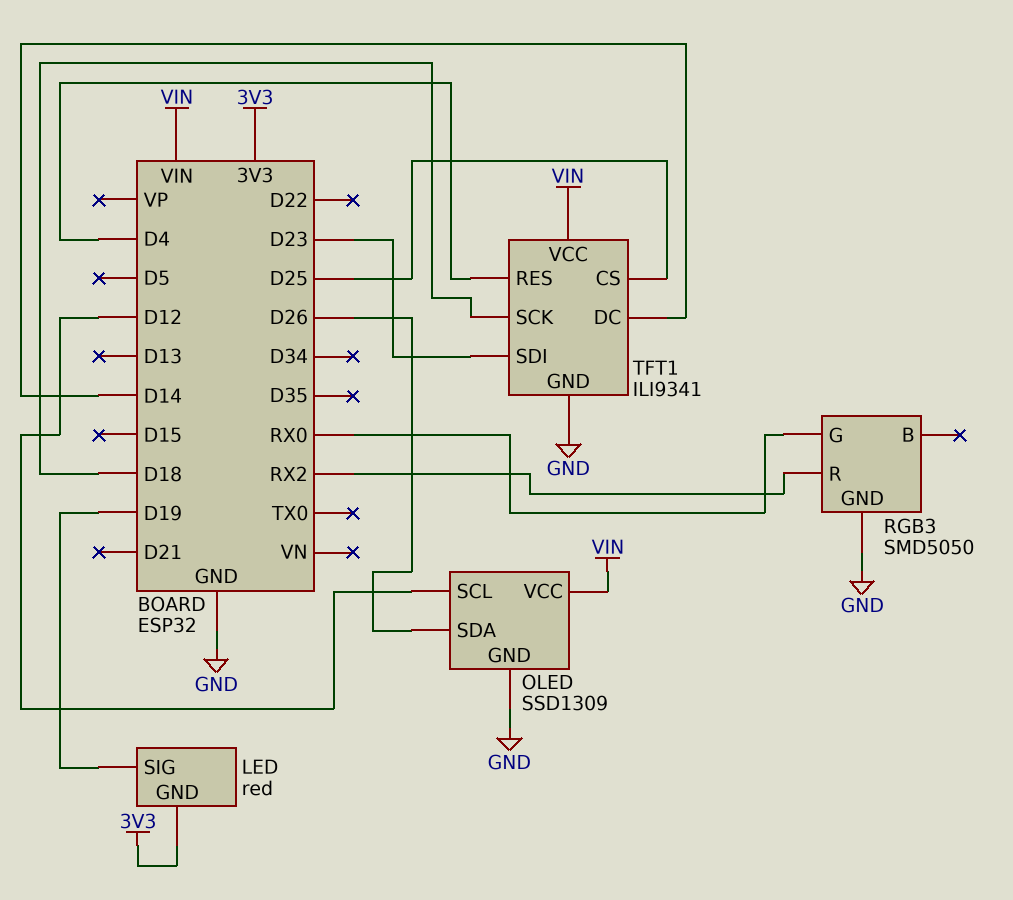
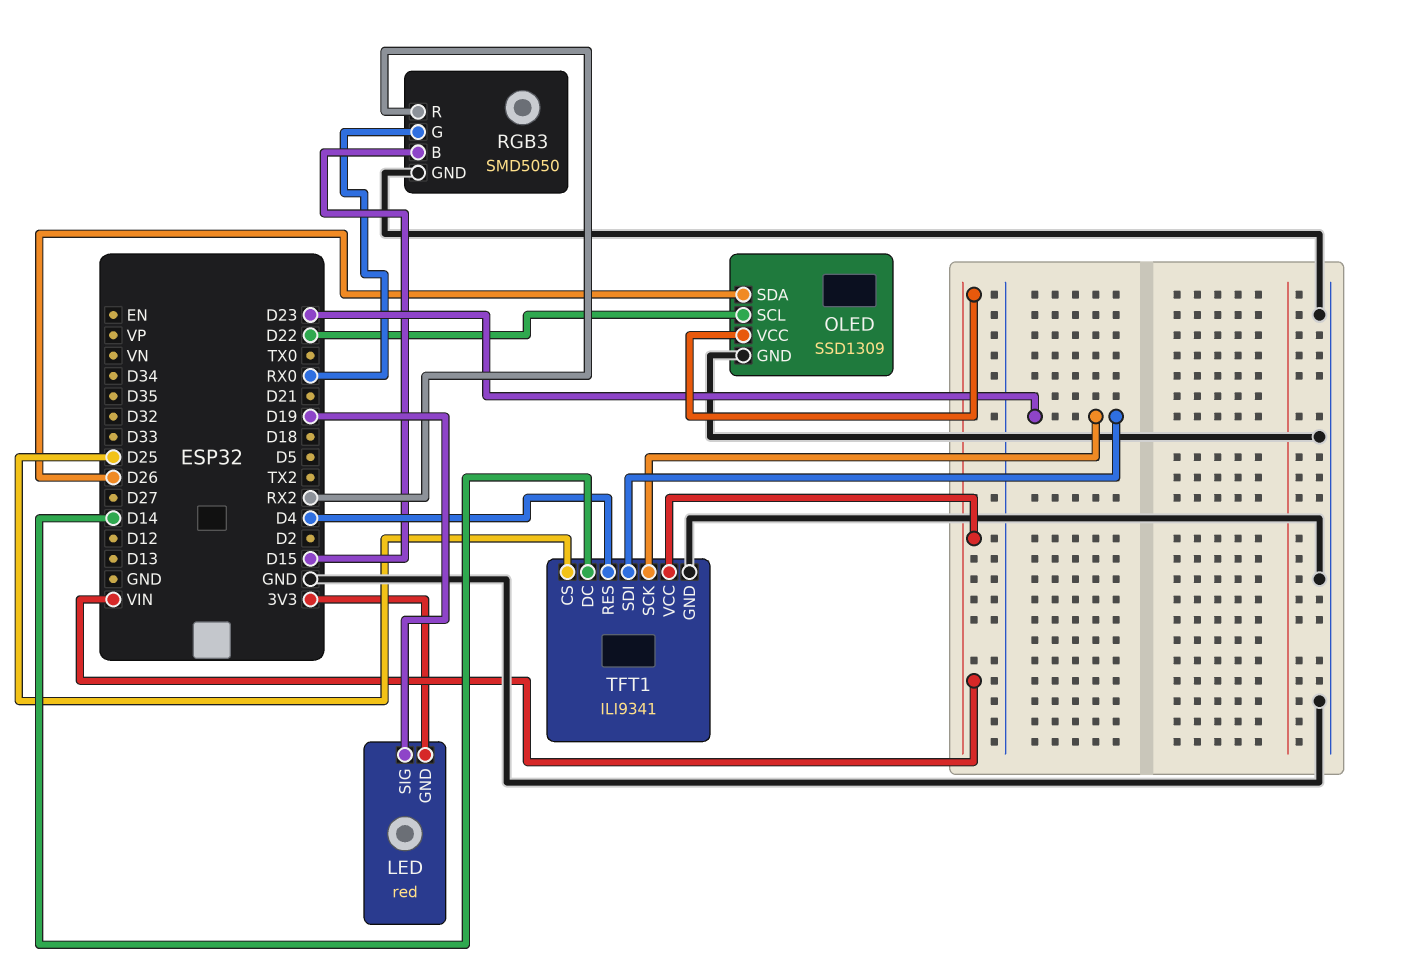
OLED pin SCL: D12 -> D22
RGB3 pin B: none -> D15
TFT1 pin SCK: D18 -> D23

